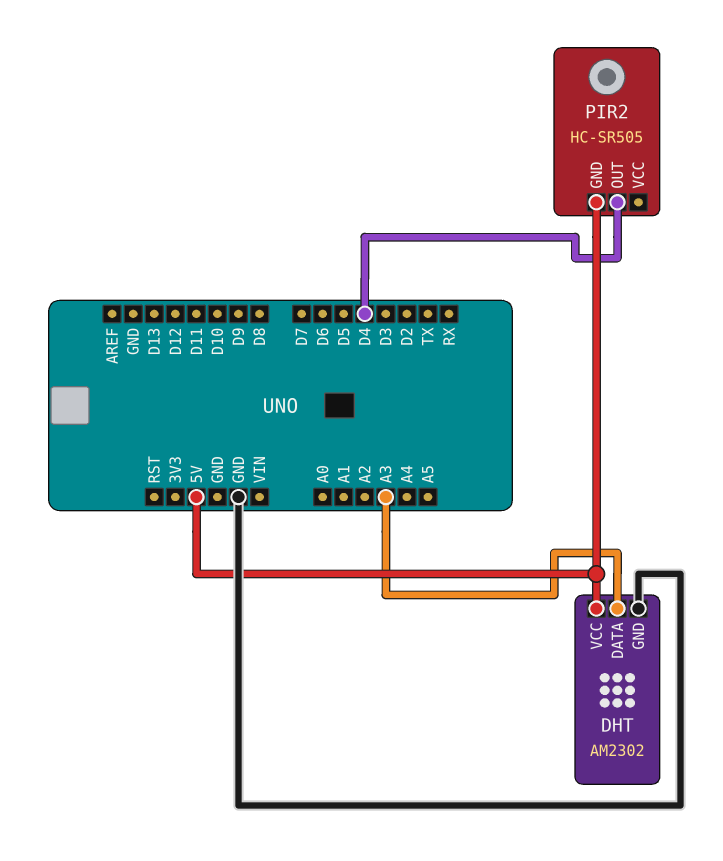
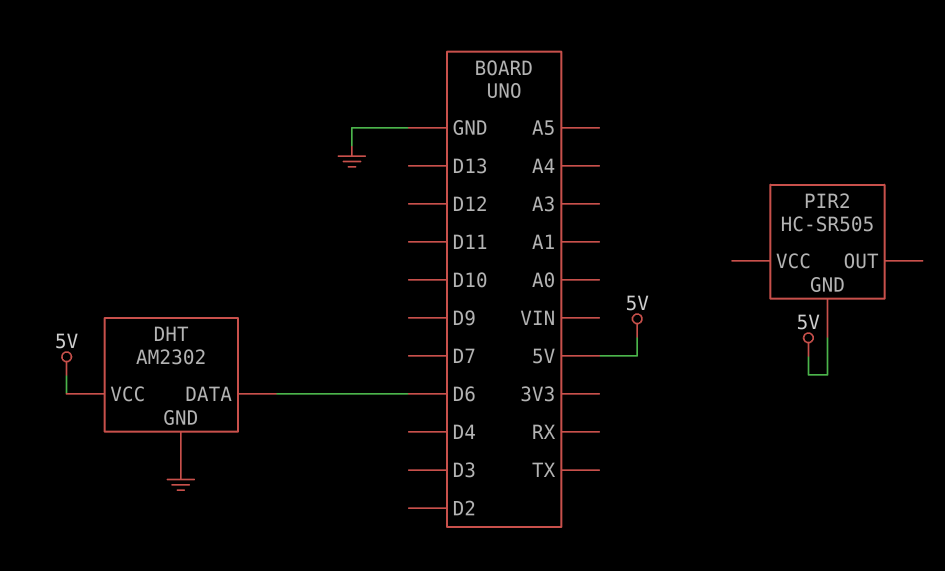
DHT pin DATA: A3 -> D6
PIR2 pin OUT: D4 -> none

